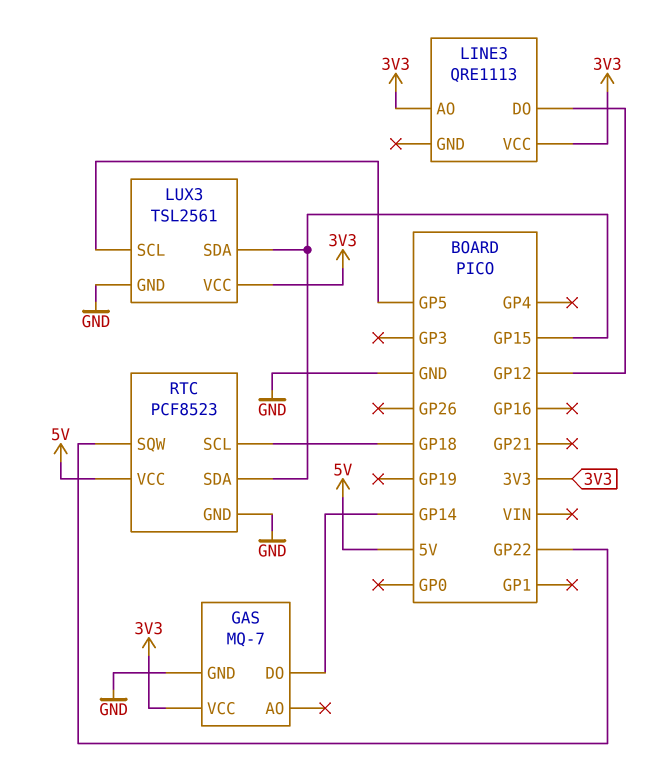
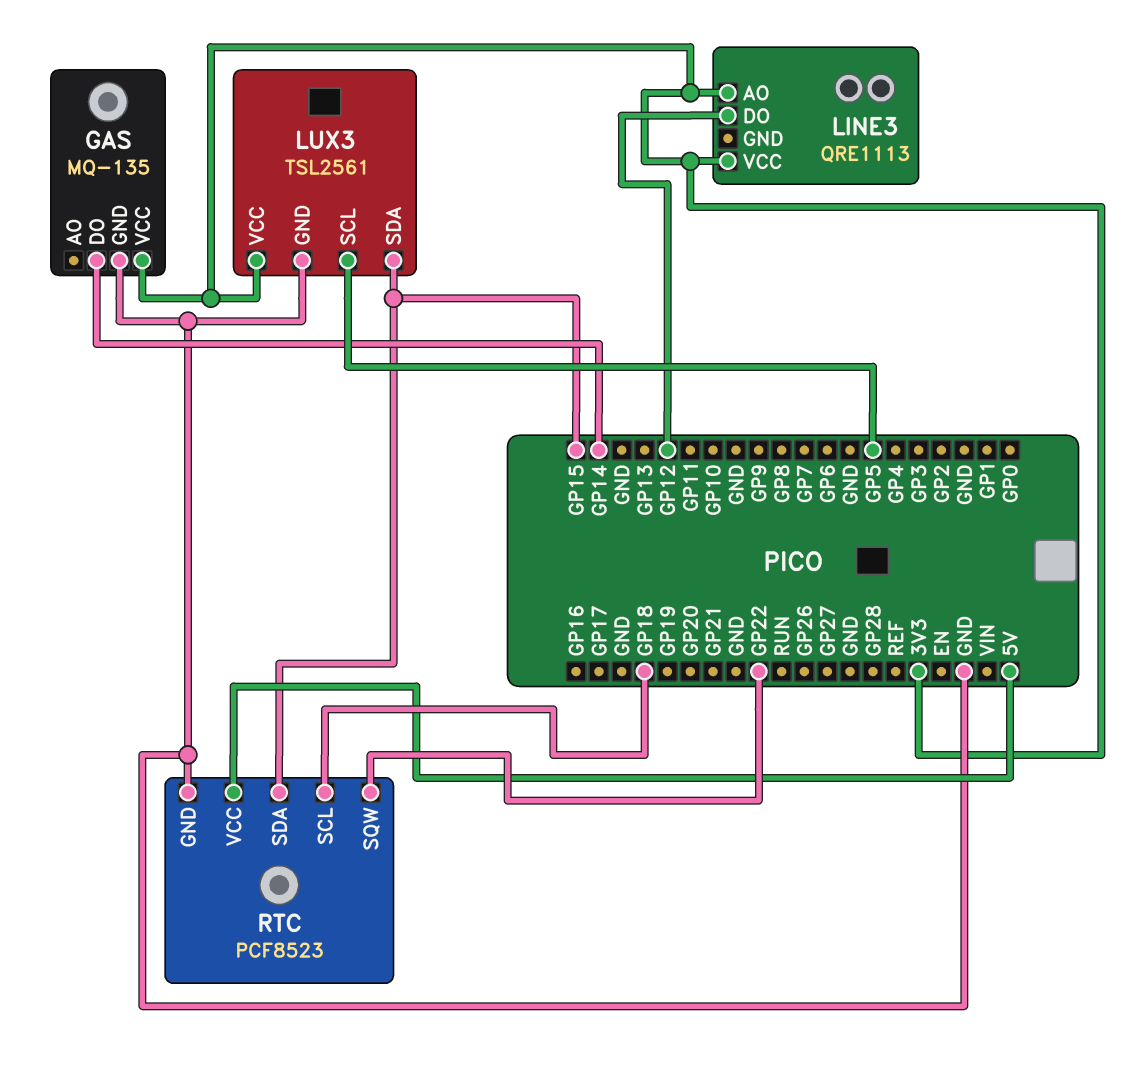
GAS: MQ-7 -> MQ-135

